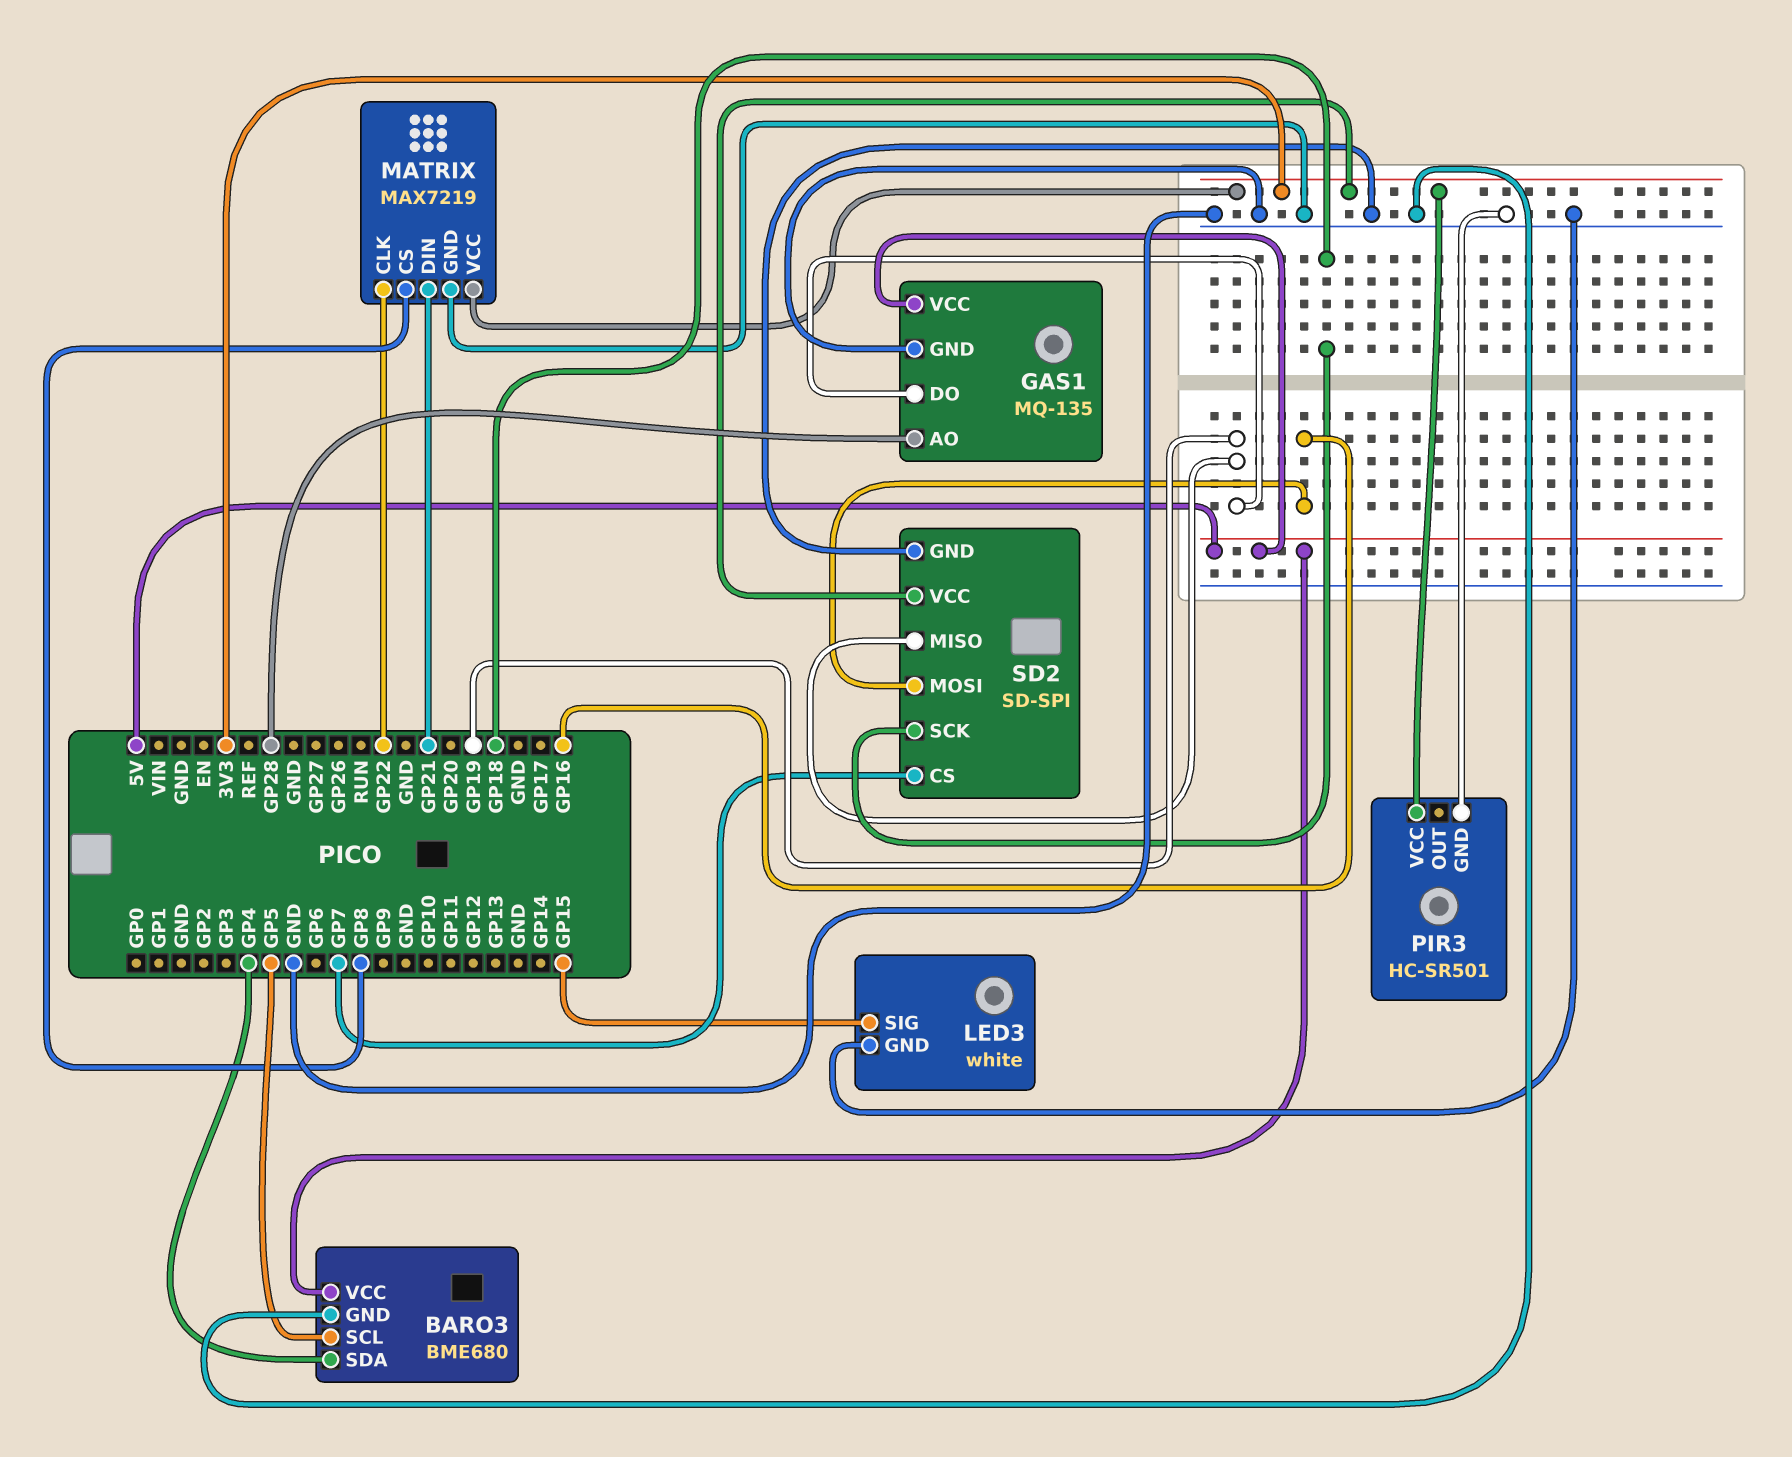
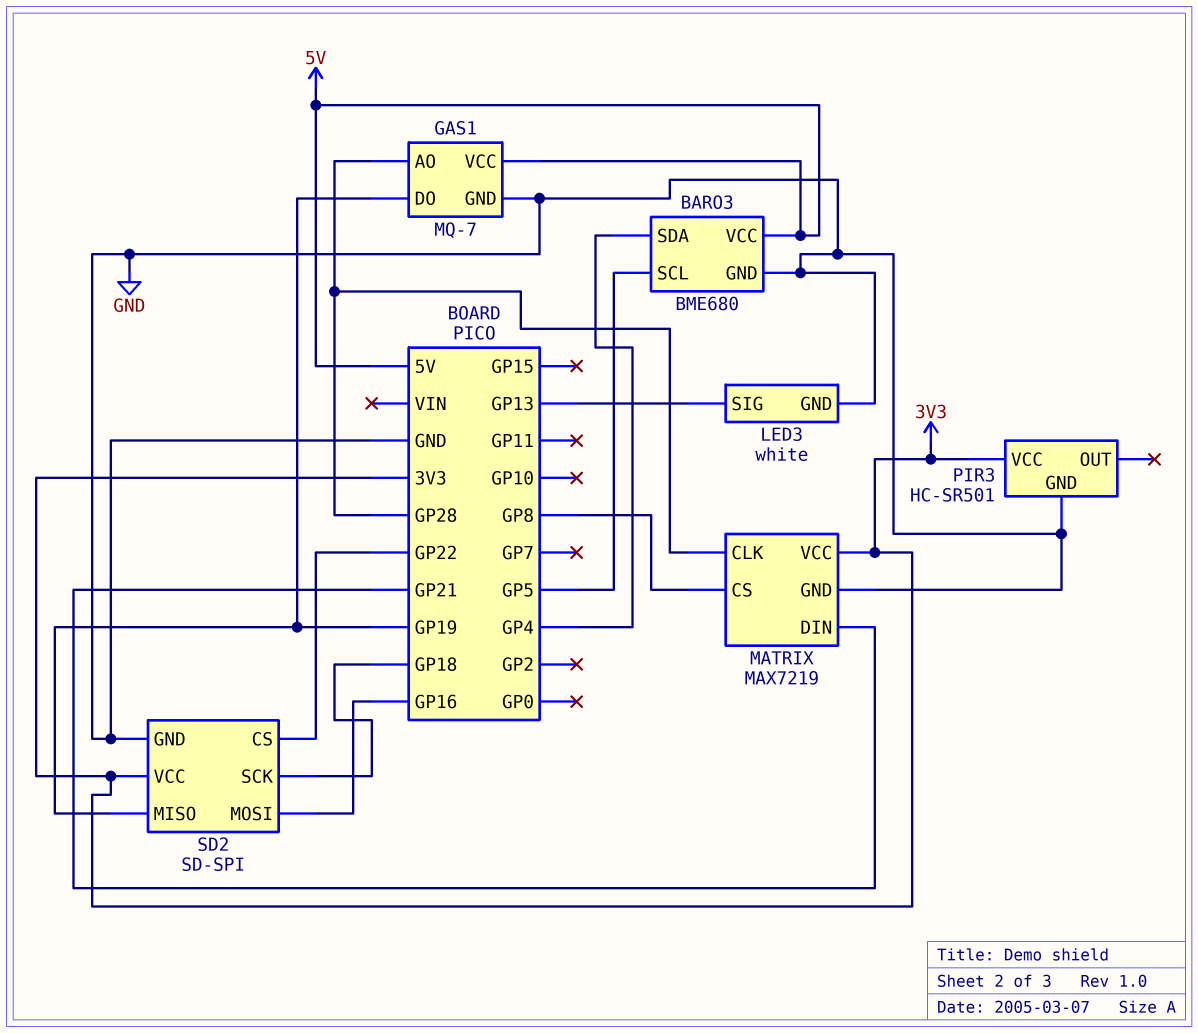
GAS1: MQ-135 -> MQ-7
LED3 pin SIG: GP15 -> GP13
MATRIX pin CLK: GP22 -> GP28
SD2 pin CS: GP7 -> GP22

